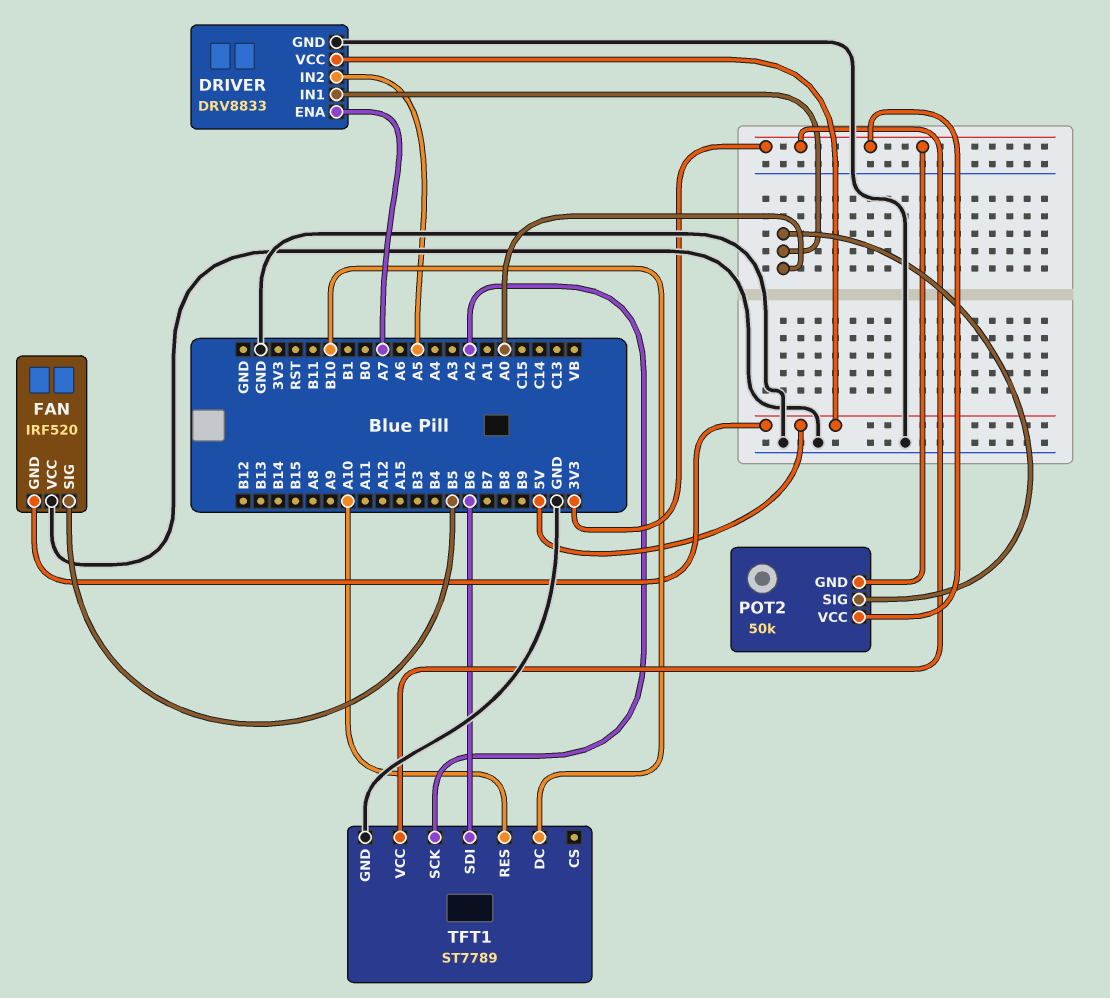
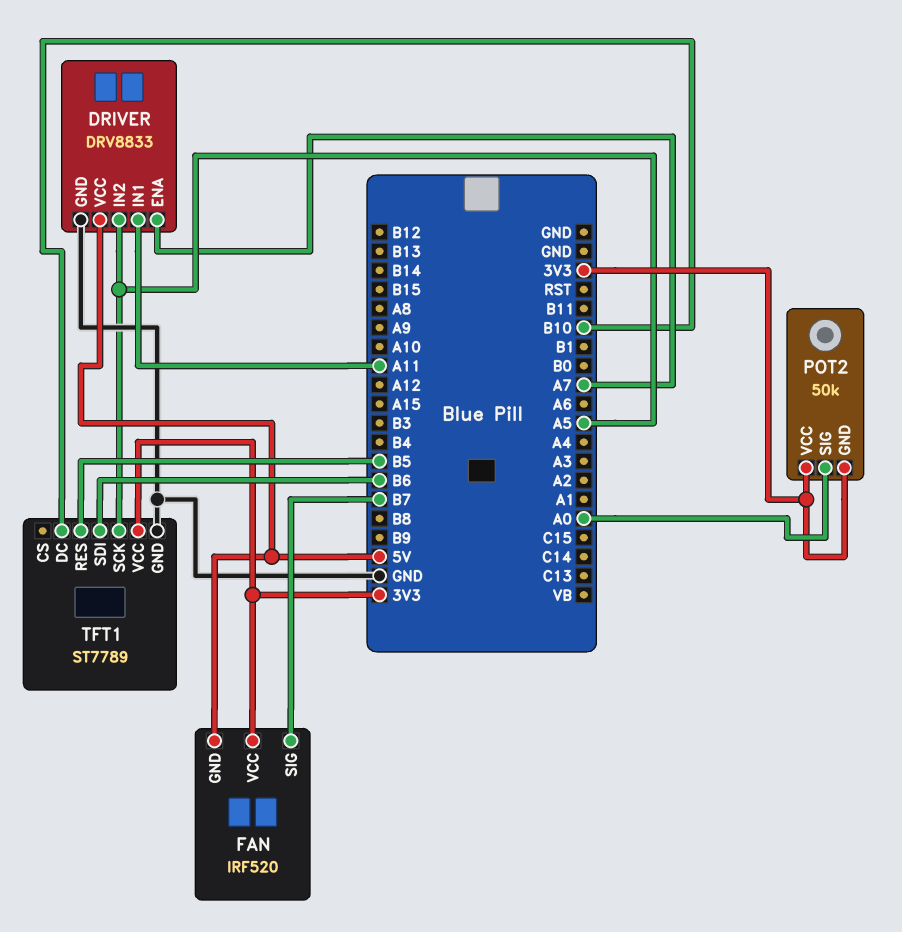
DRIVER pin IN1: A0 -> A11
FAN pin SIG: B5 -> B7
FAN pin VCC: GND -> 3V3
TFT1 pin RES: A10 -> B5
TFT1 pin SCK: A2 -> A5

